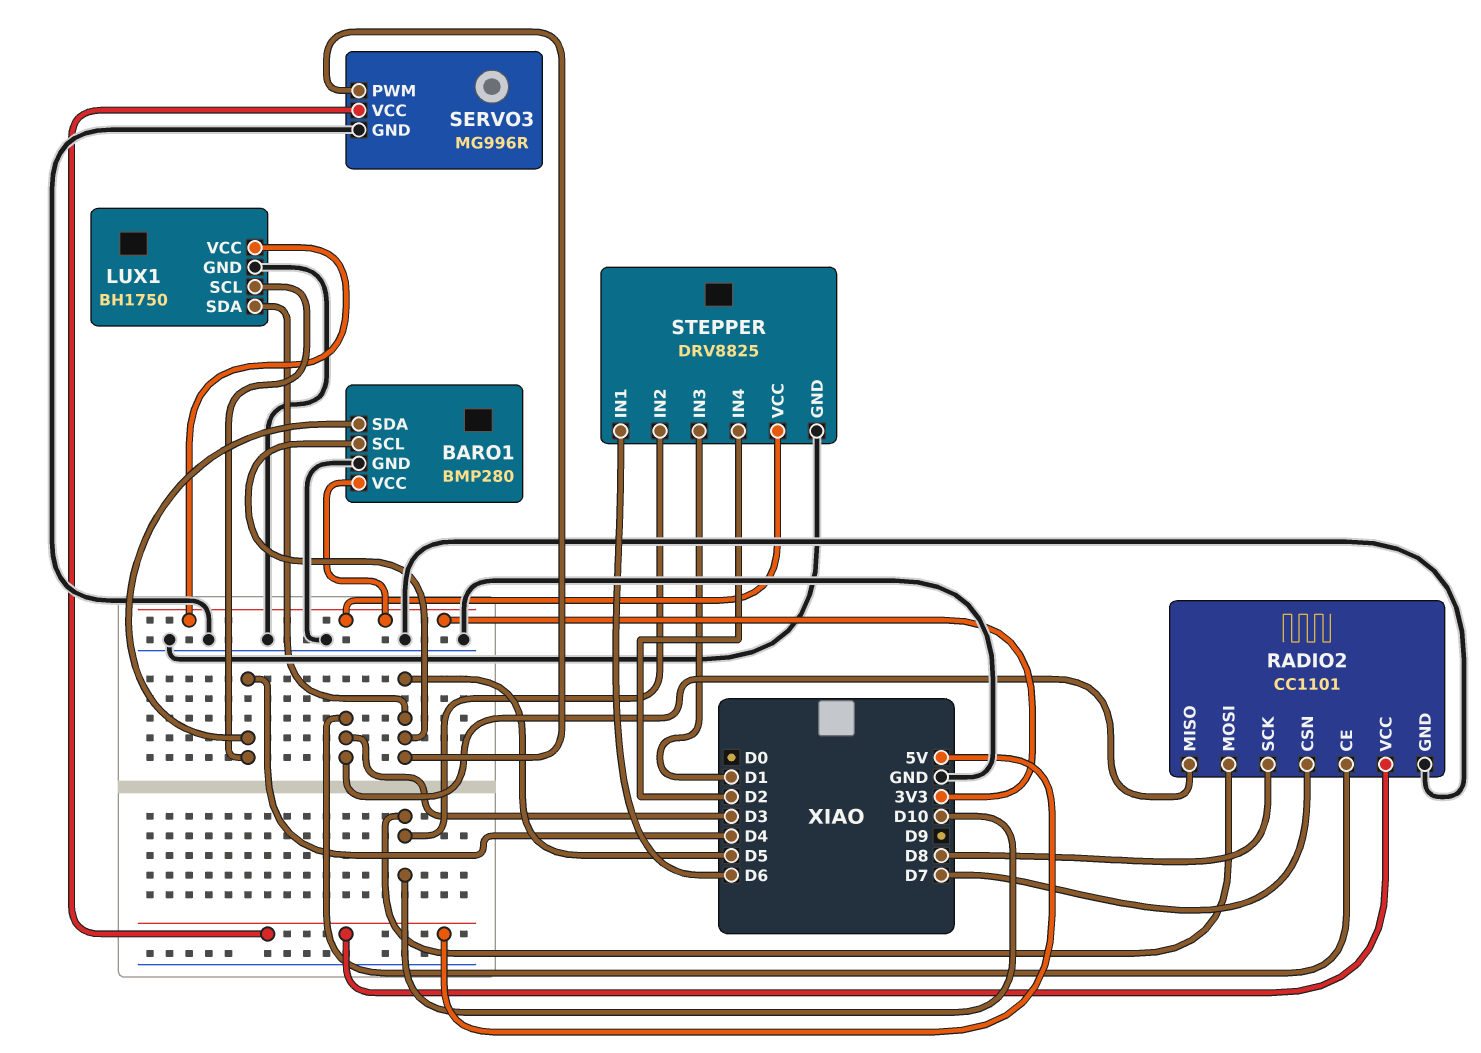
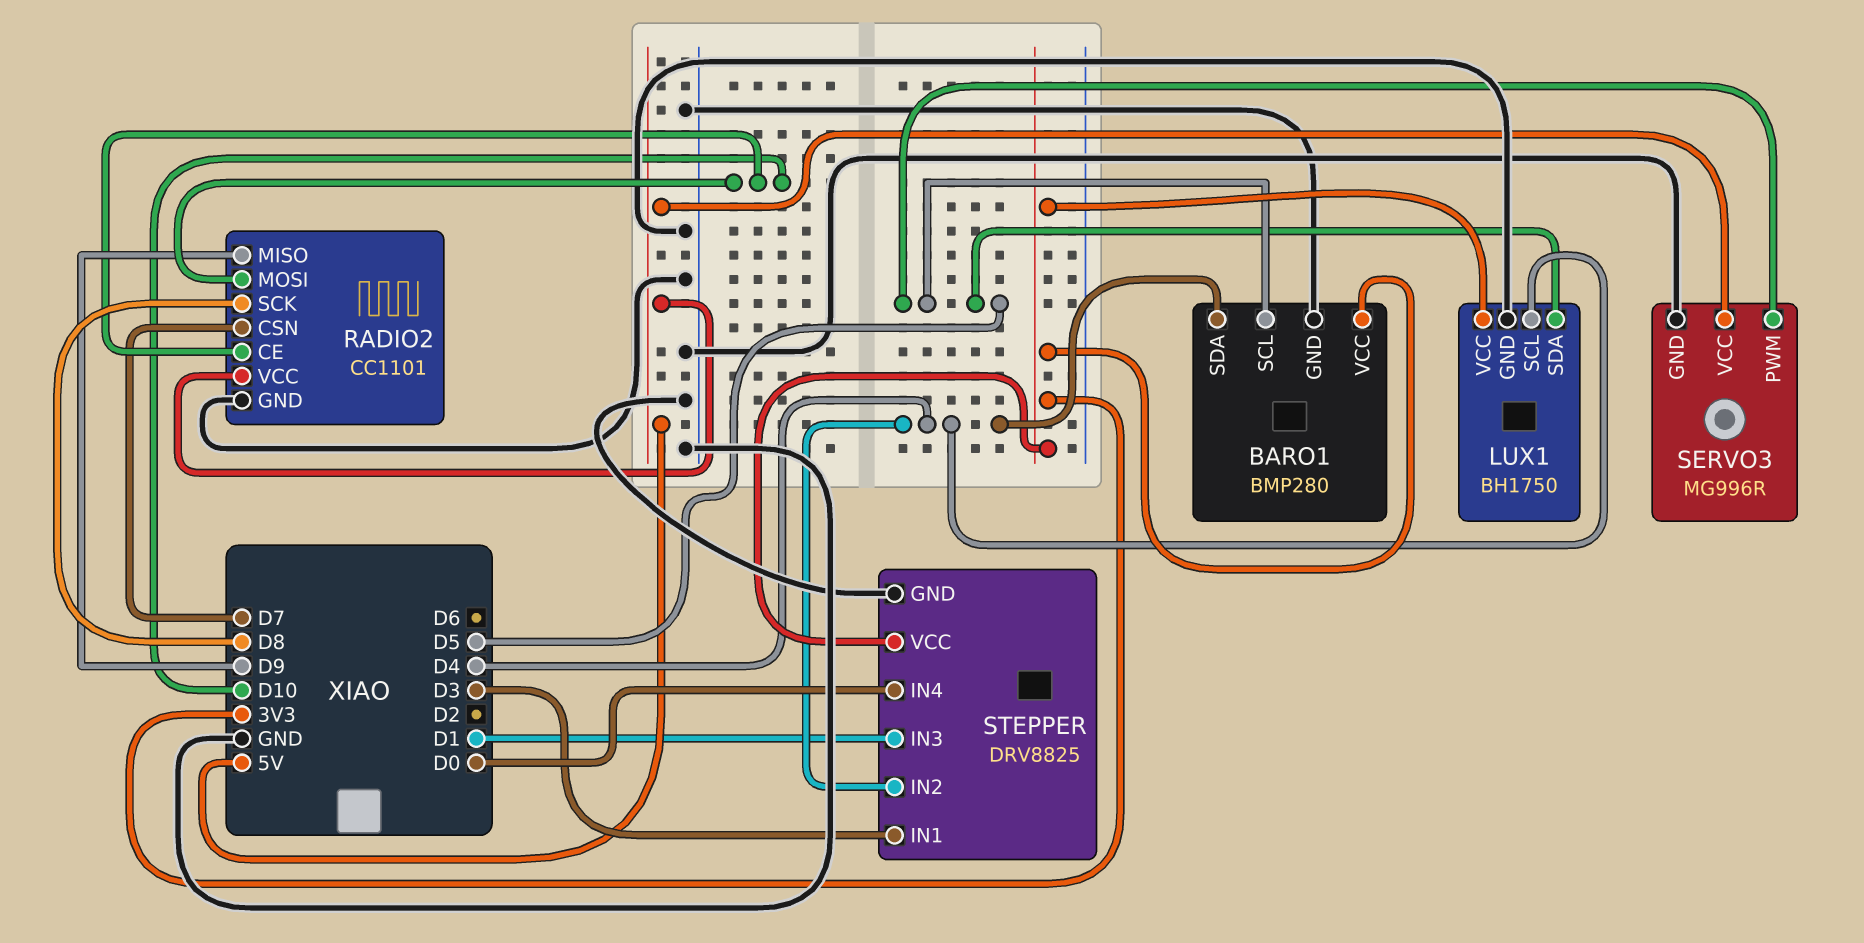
RADIO2 pin CE: D3 -> D10
RADIO2 pin MISO: D3 -> D9
STEPPER pin IN1: D6 -> D3
STEPPER pin IN2: D10 -> D4
STEPPER pin IN4: D2 -> D0

